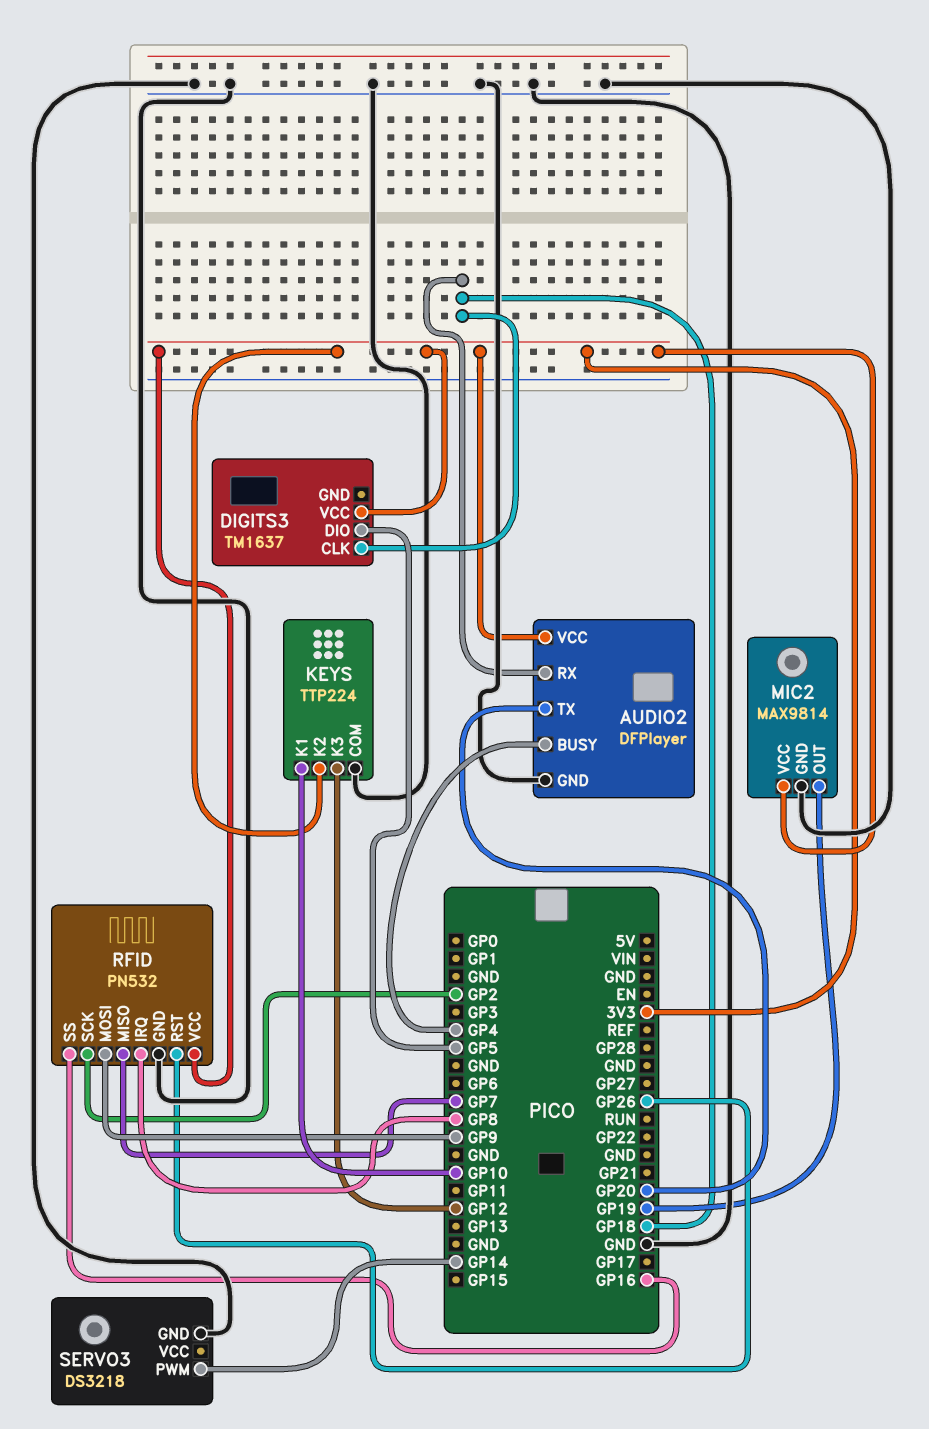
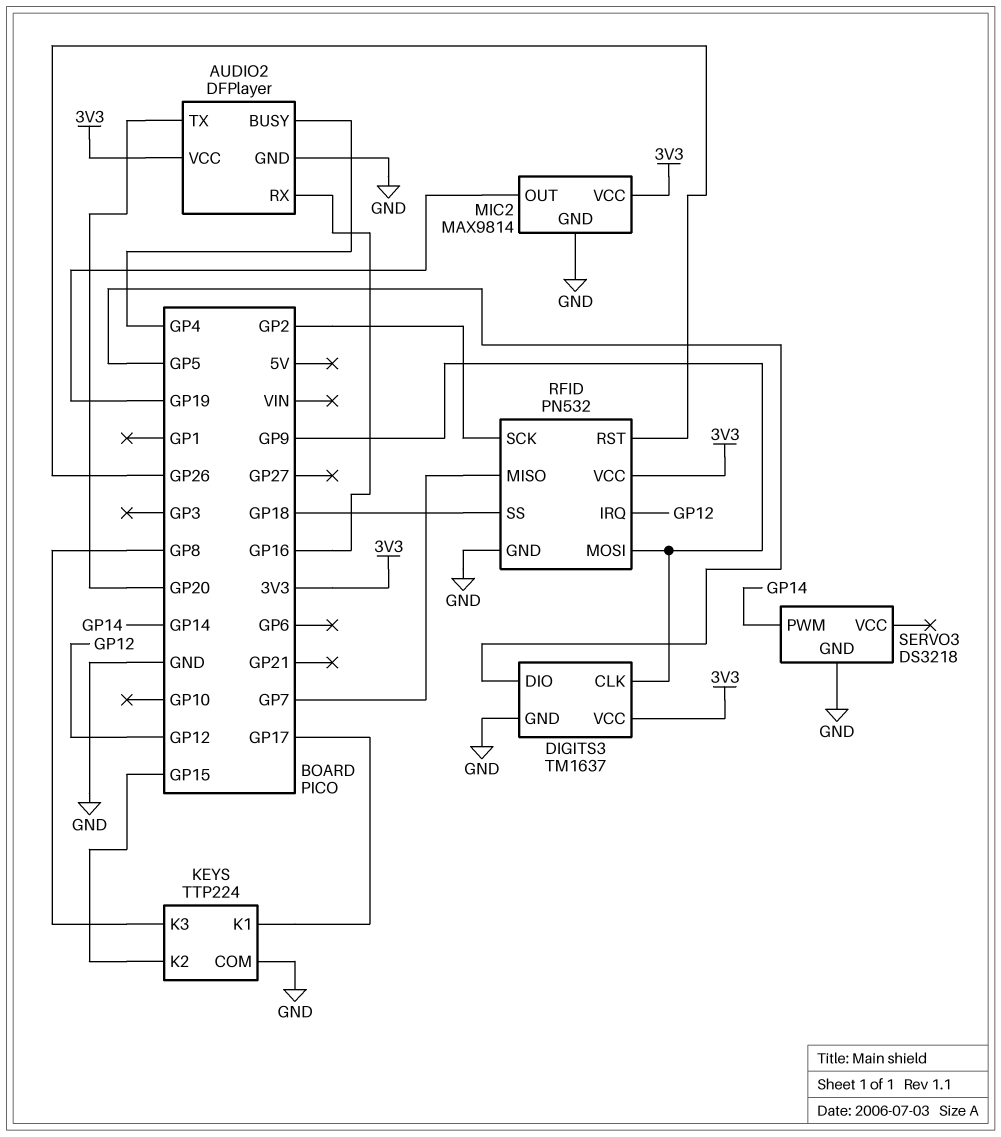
AUDIO2 pin RX: GP18 -> GP16
DIGITS3 pin CLK: GP18 -> GP9
DIGITS3 pin GND: none -> GND
KEYS pin K1: GP10 -> GP17
KEYS pin K2: 3V3 -> GP15
KEYS pin K3: GP12 -> GP8
RFID pin IRQ: GP8 -> GP12
RFID pin SS: GP16 -> GP18

